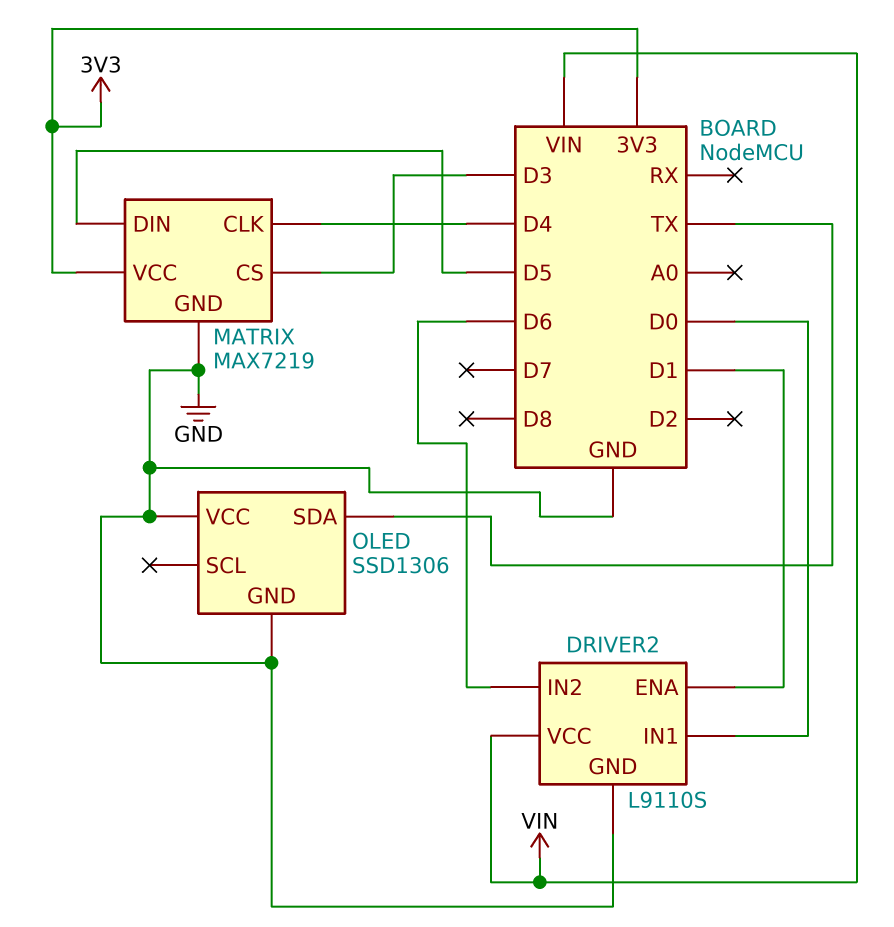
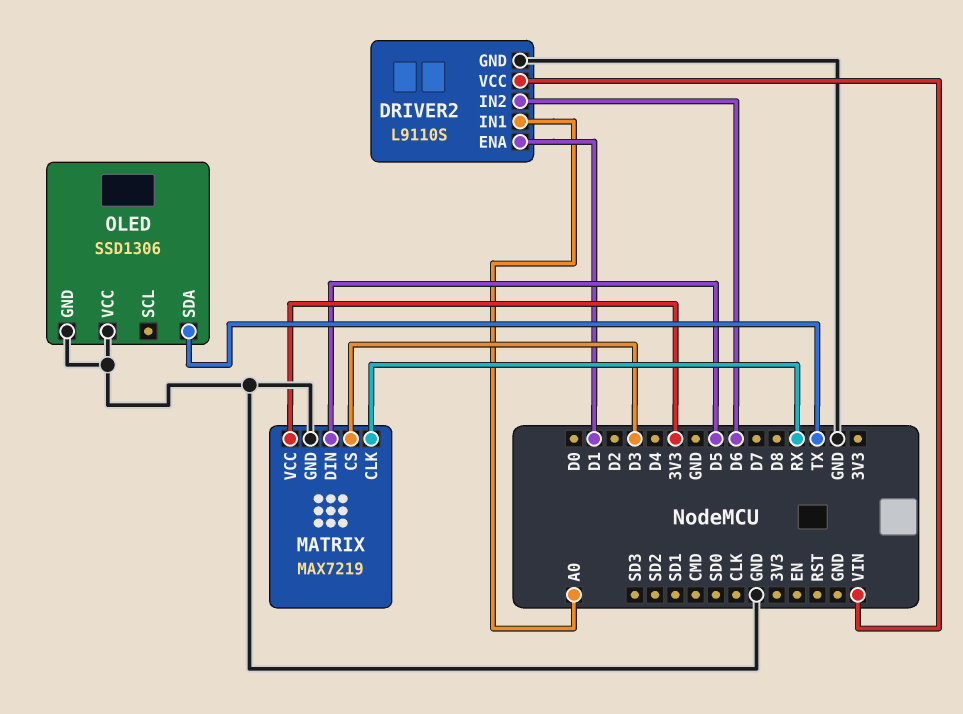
DRIVER2 pin IN1: D0 -> A0
MATRIX pin CLK: D4 -> RX

